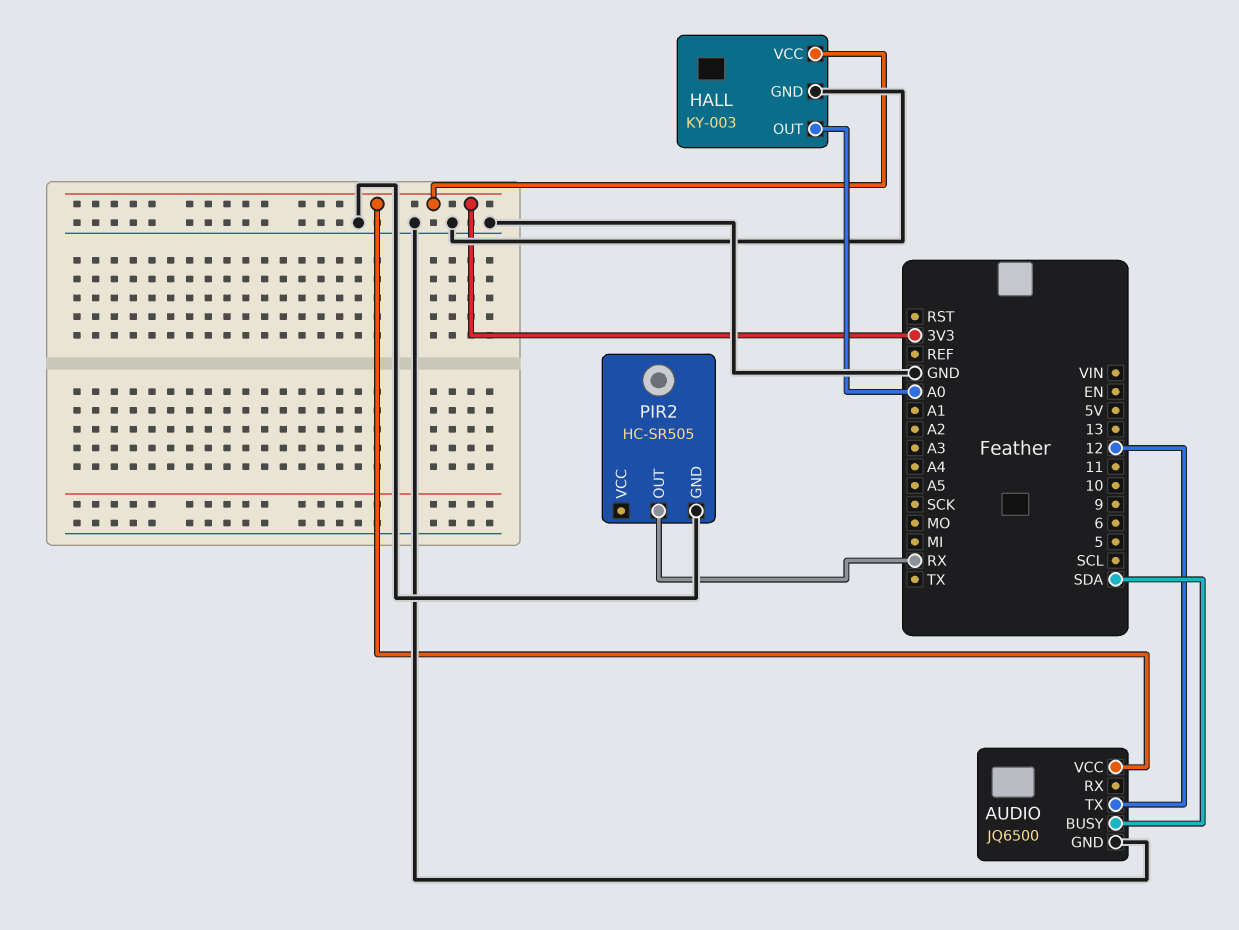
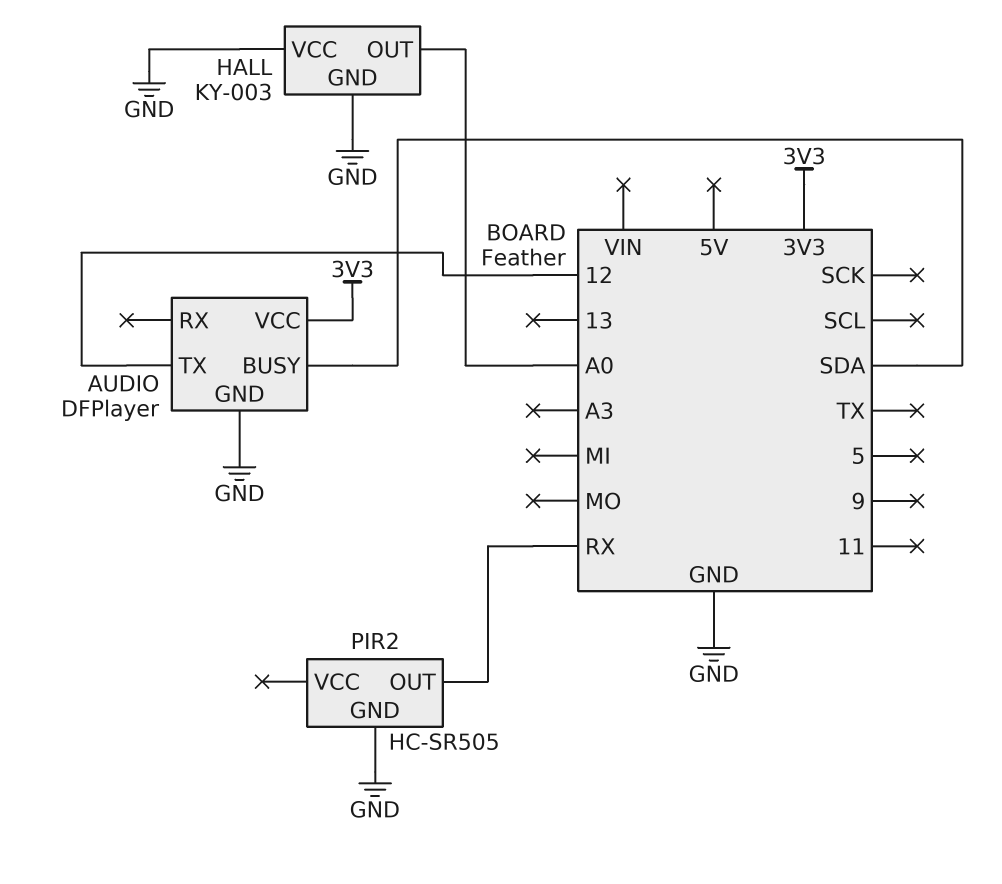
AUDIO: JQ6500 -> DFPlayer
HALL pin VCC: 3V3 -> GND

